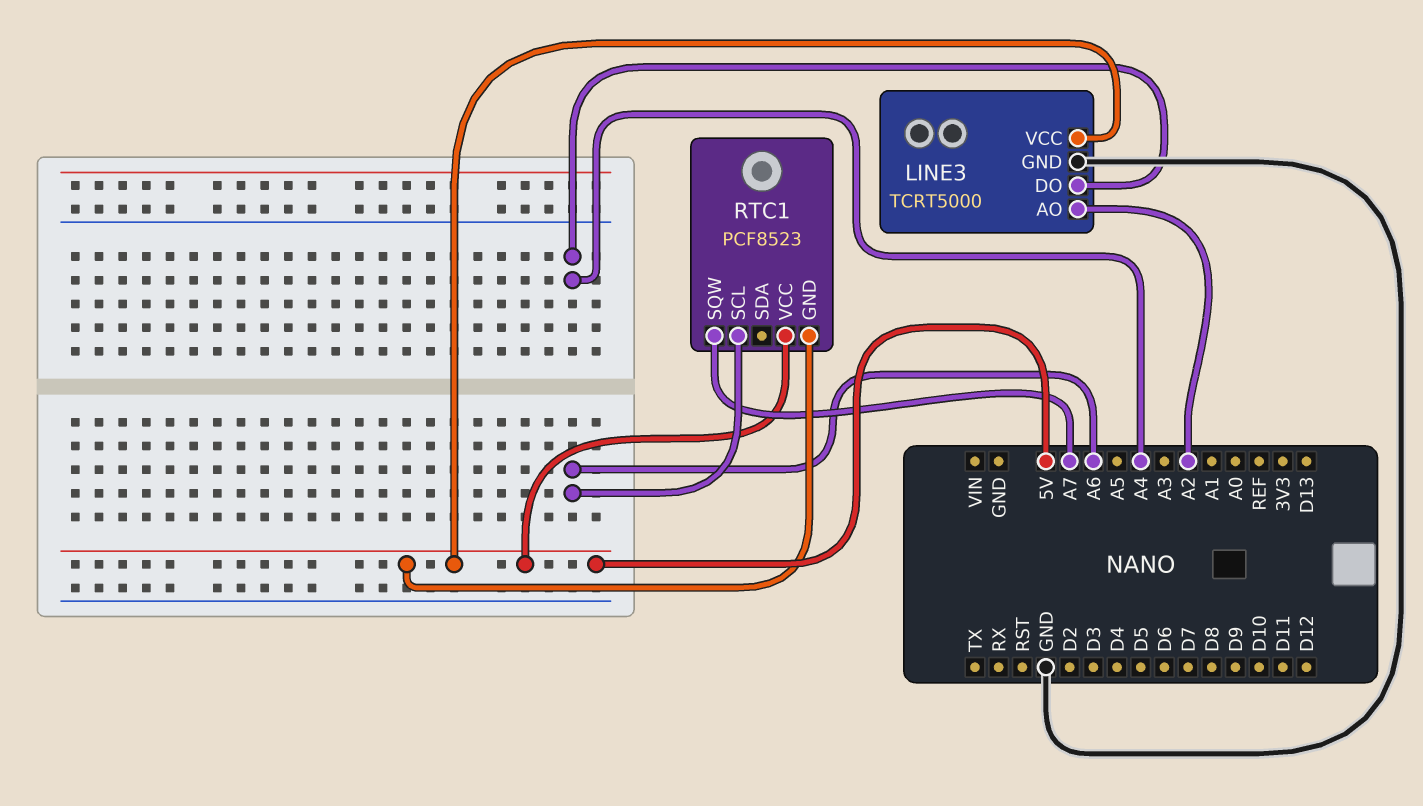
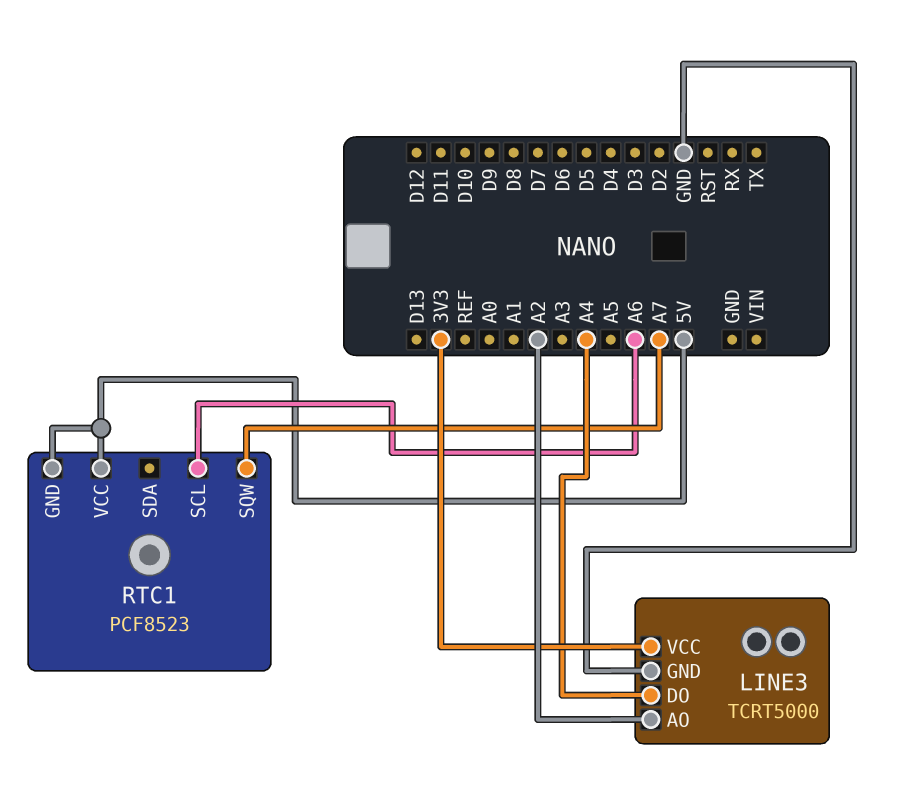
LINE3 pin VCC: 5V -> 3V3

